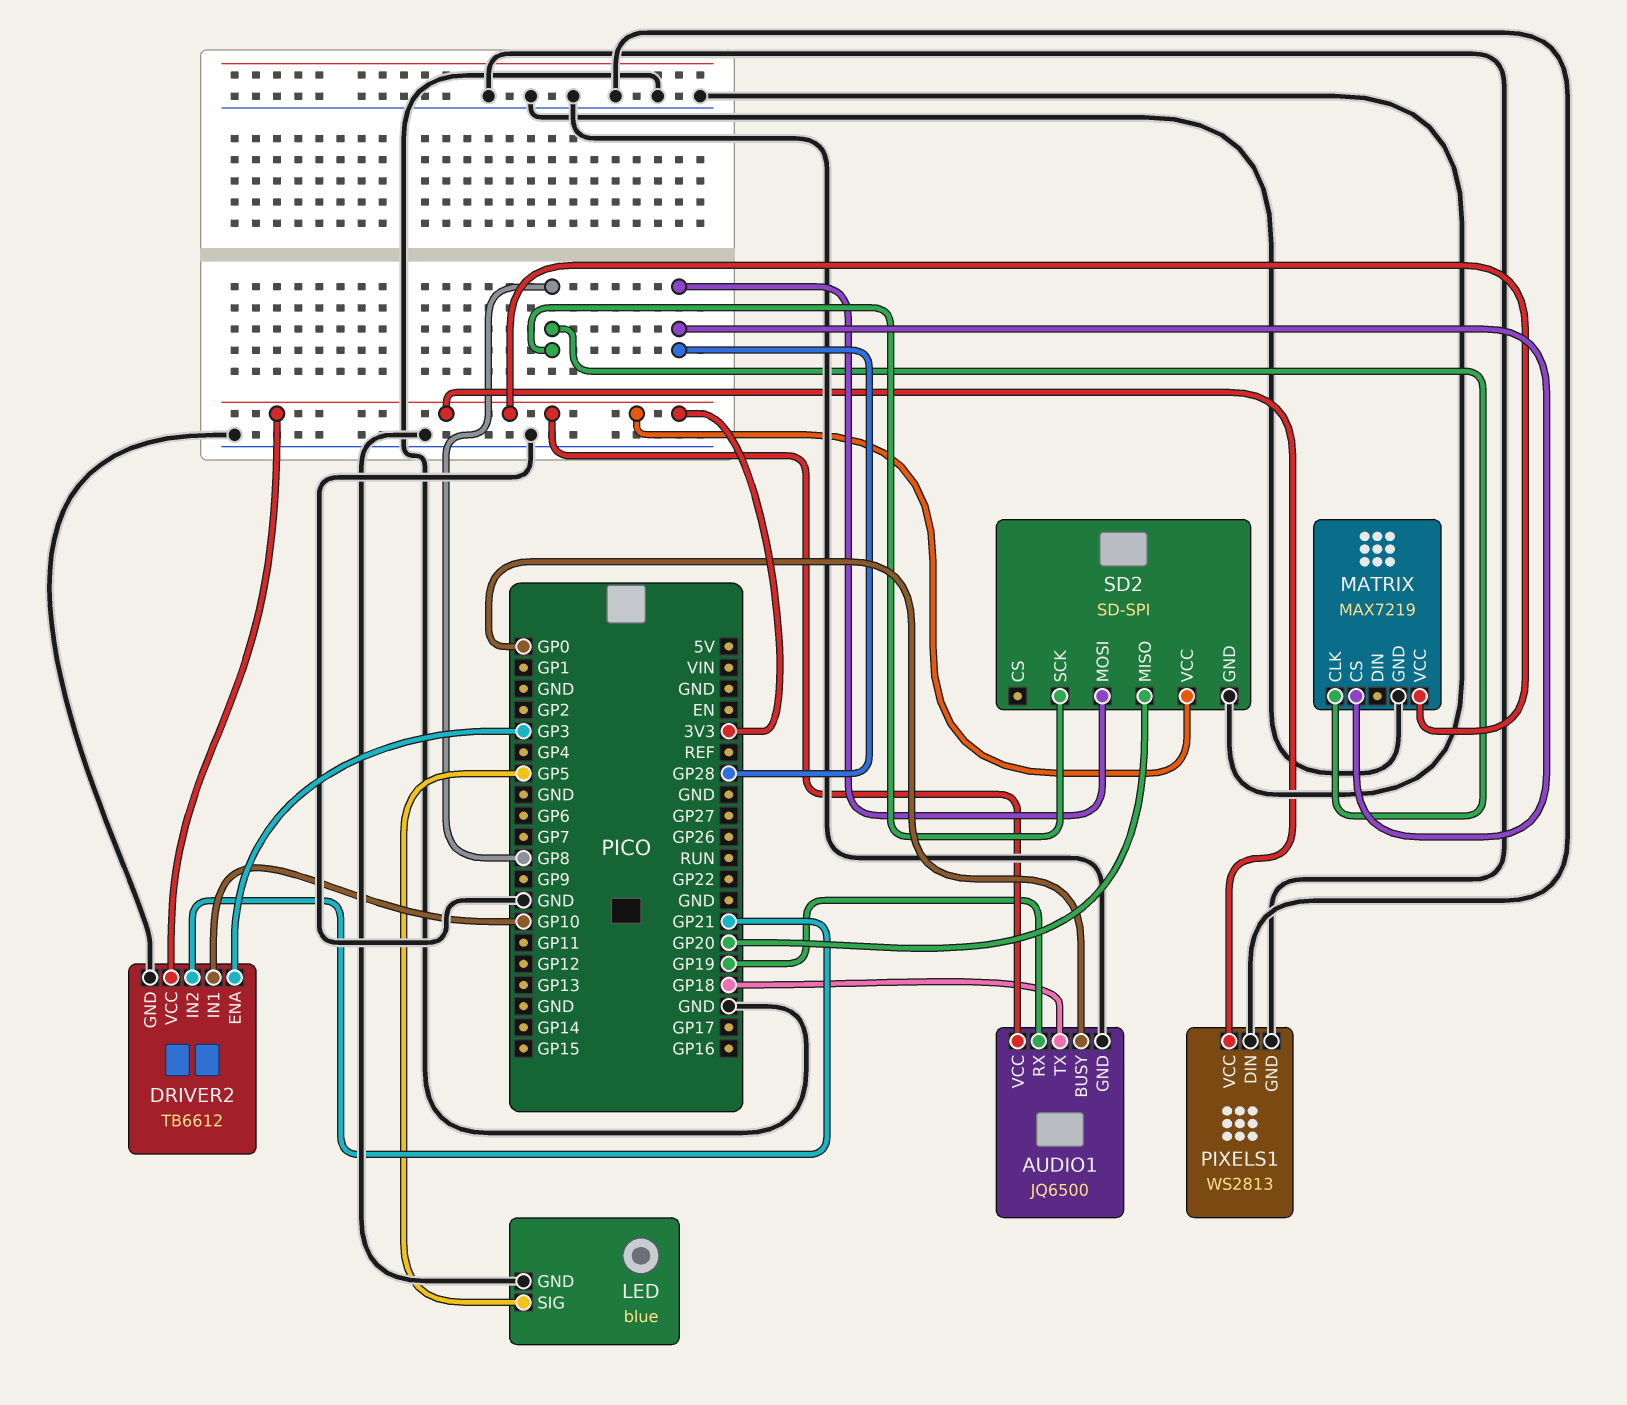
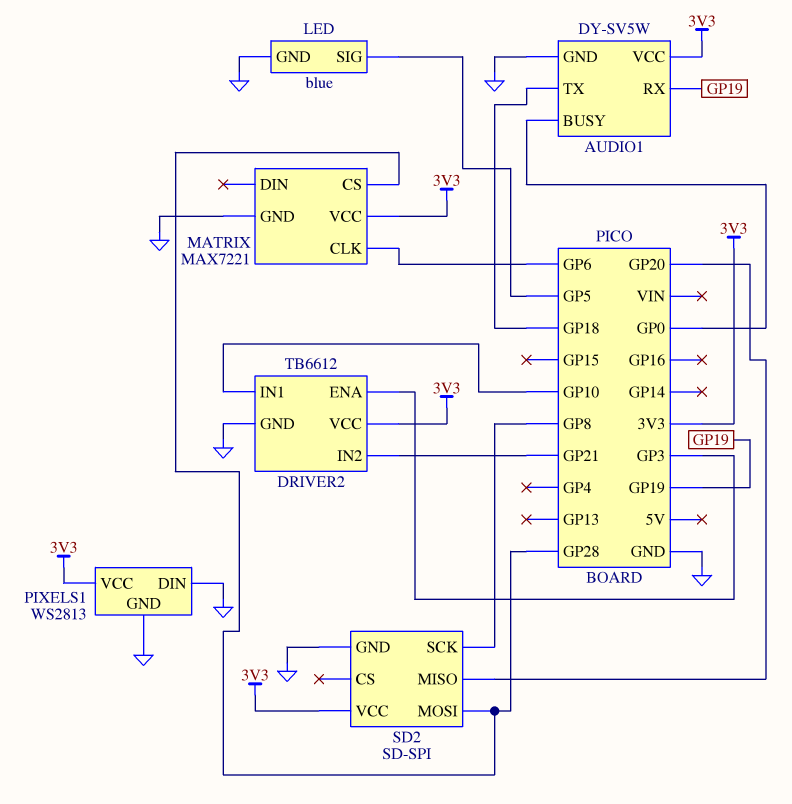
AUDIO1: JQ6500 -> DY-SV5W
MATRIX: MAX7219 -> MAX7221
MATRIX pin CLK: GP8 -> GP6

